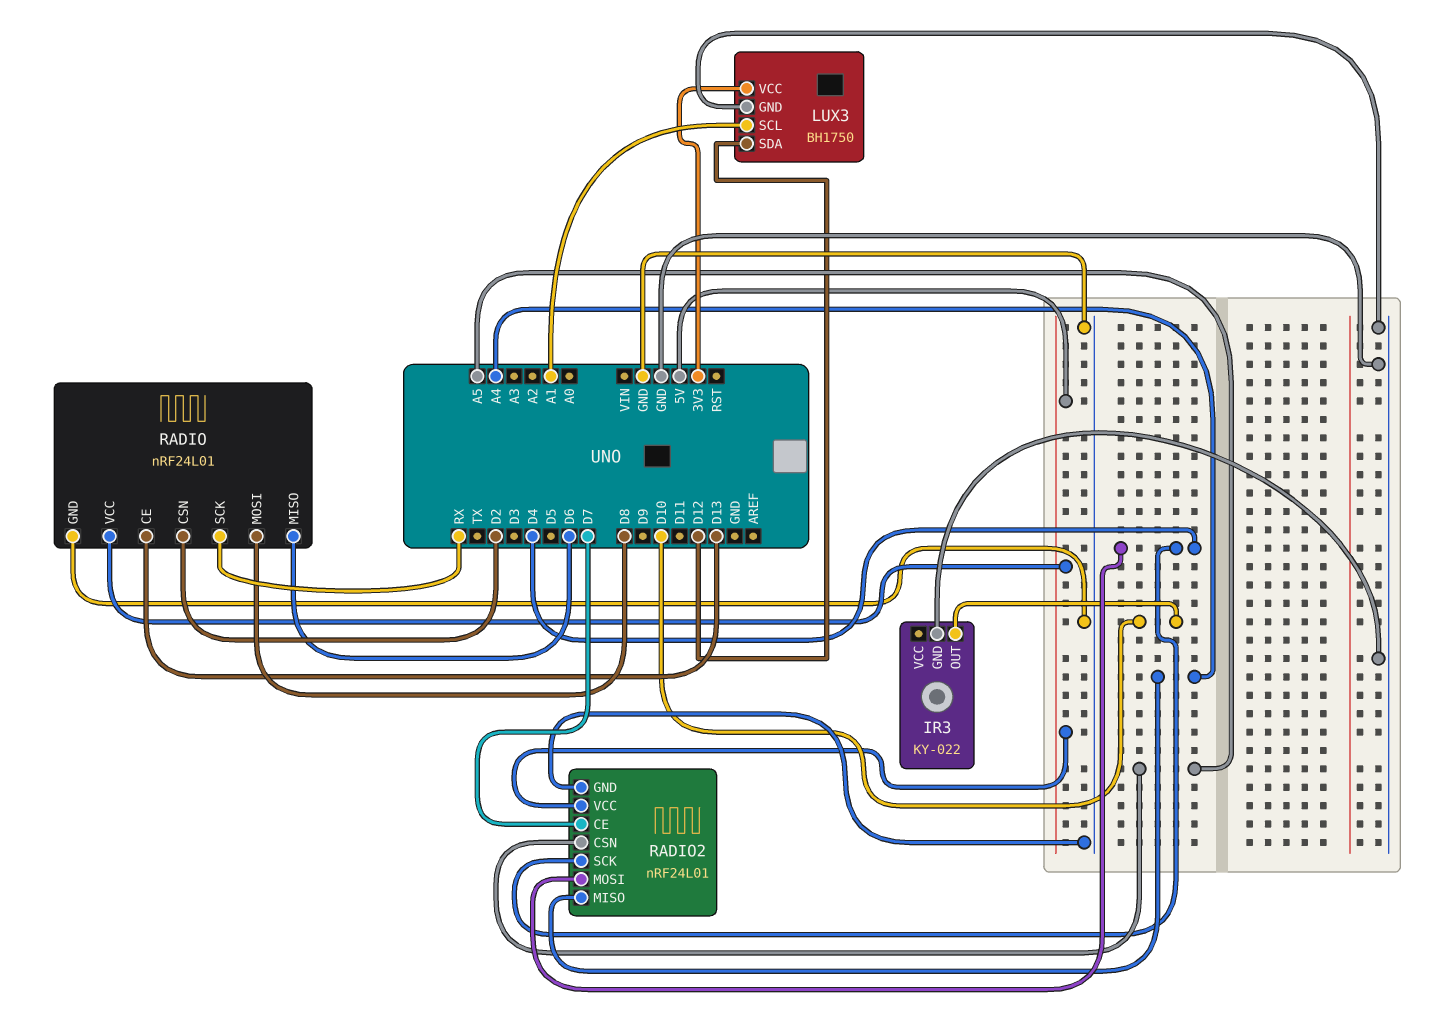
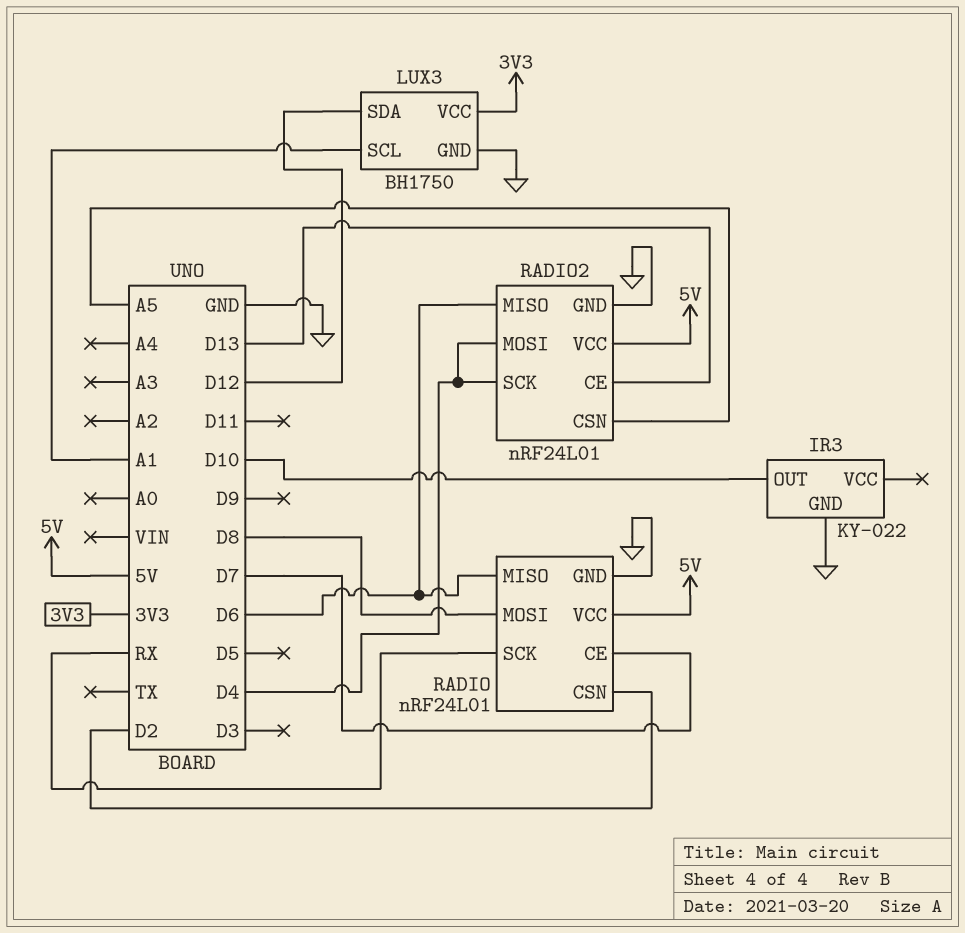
RADIO pin CE: D13 -> D7
RADIO2 pin CE: D7 -> D13
RADIO2 pin MISO: A4 -> D6

